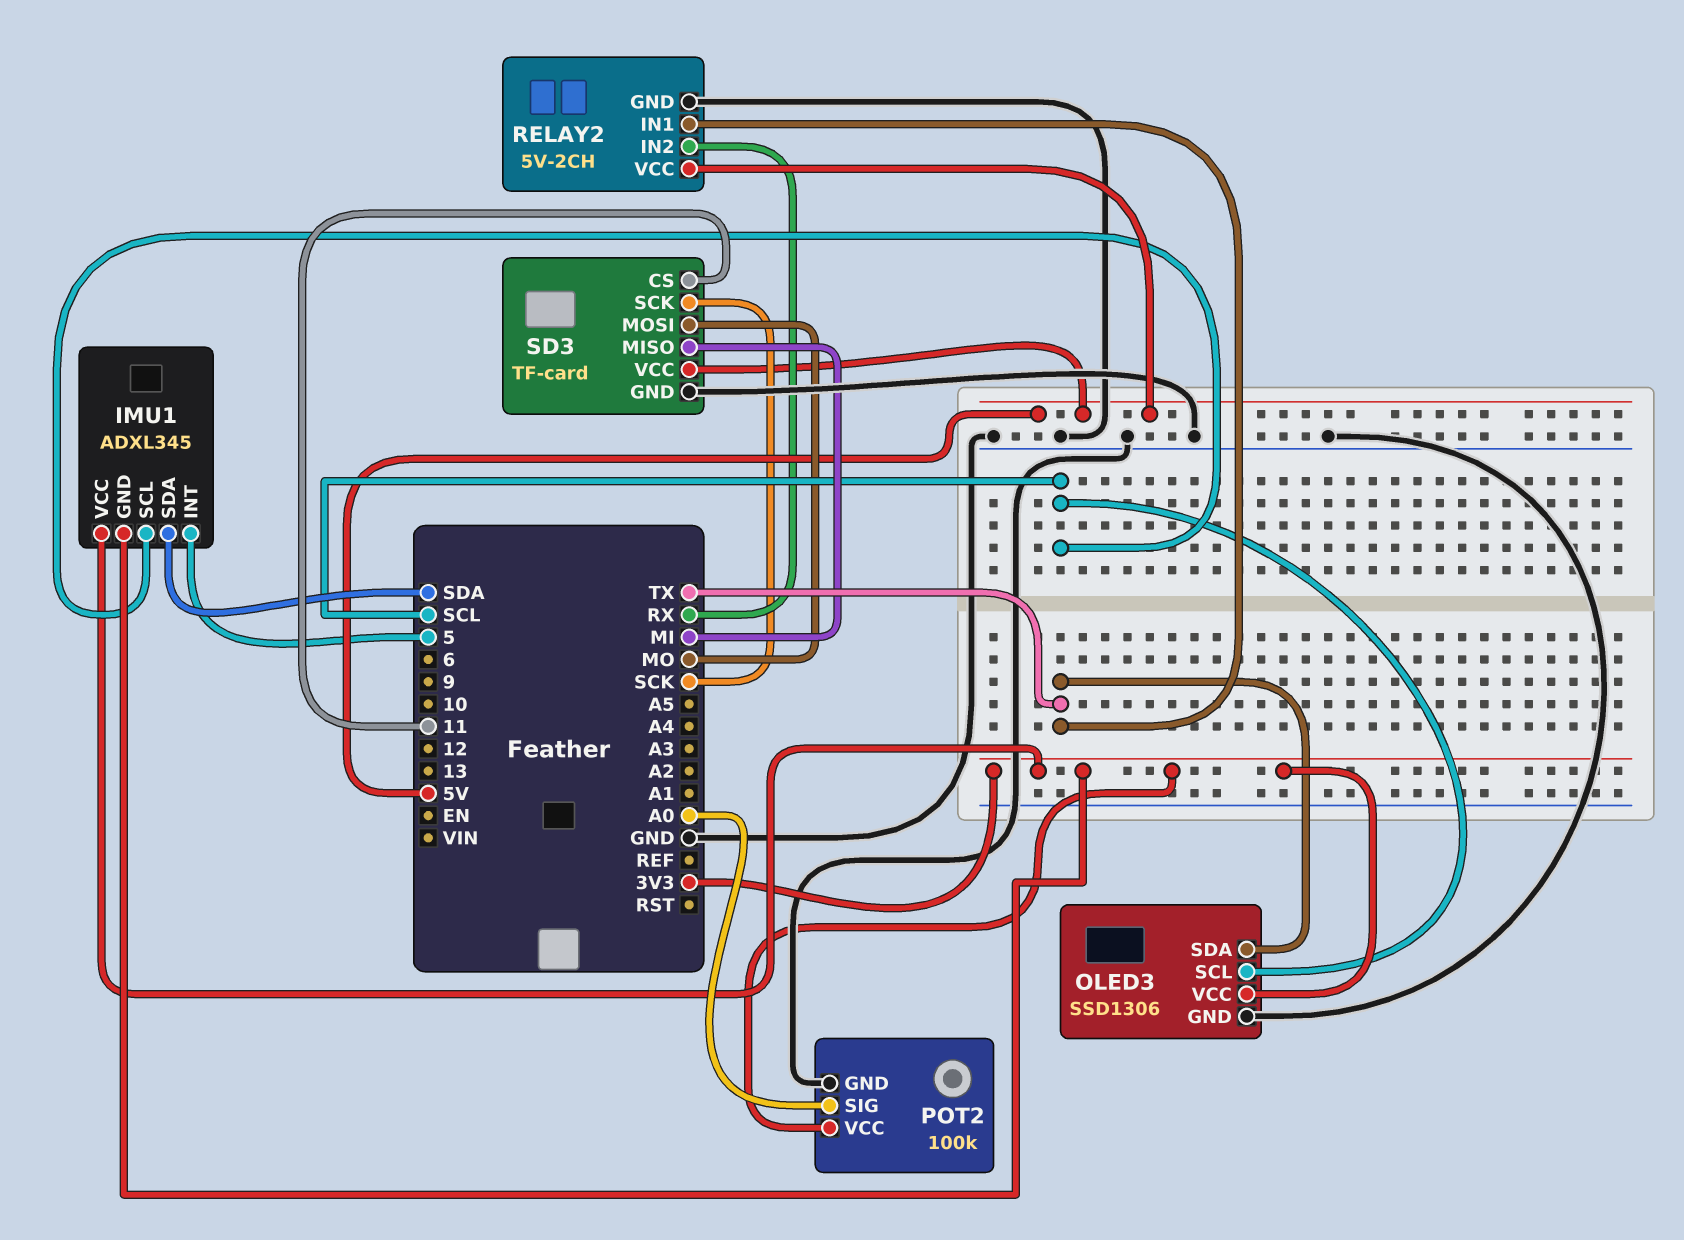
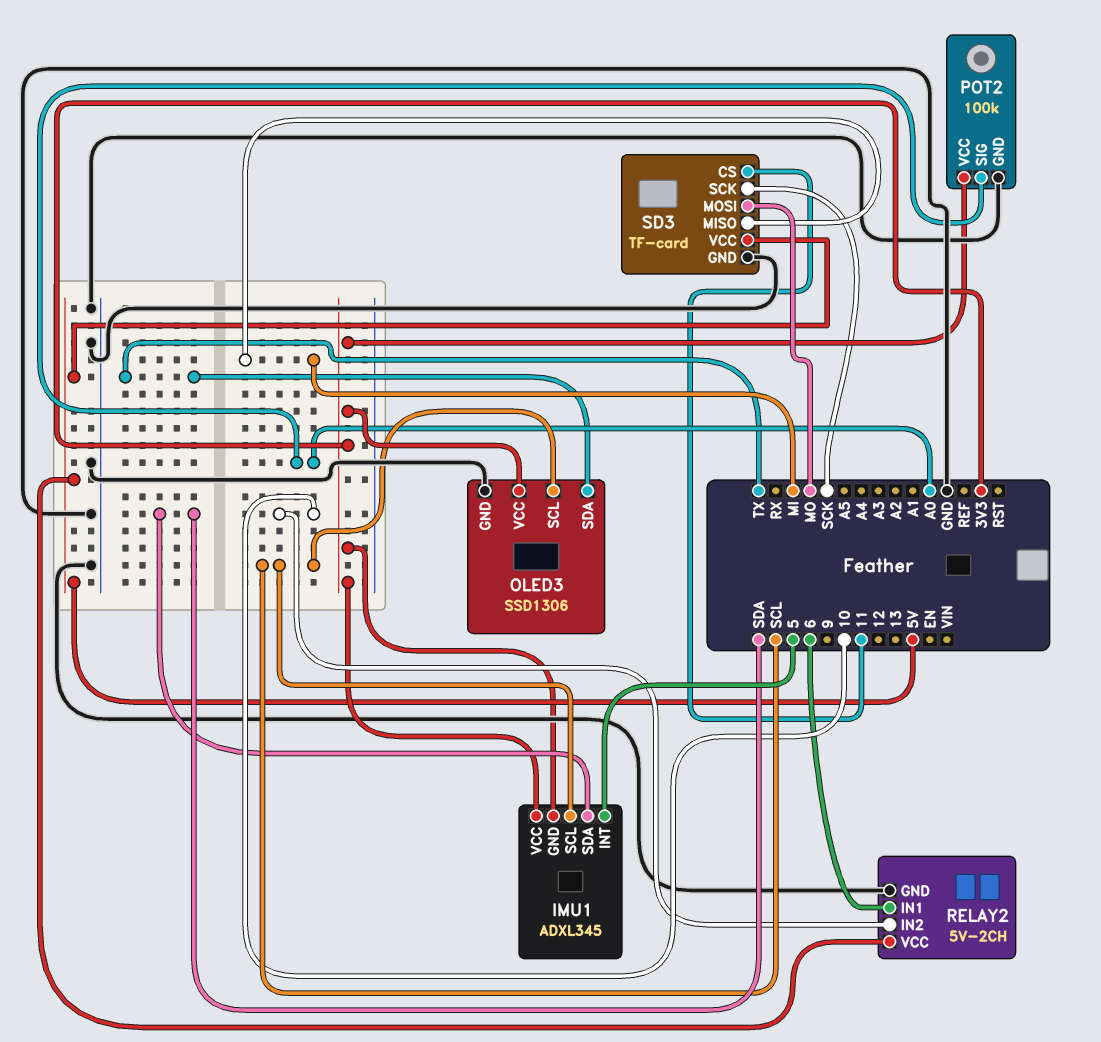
RELAY2 pin IN1: TX -> 6
RELAY2 pin IN2: RX -> 10

